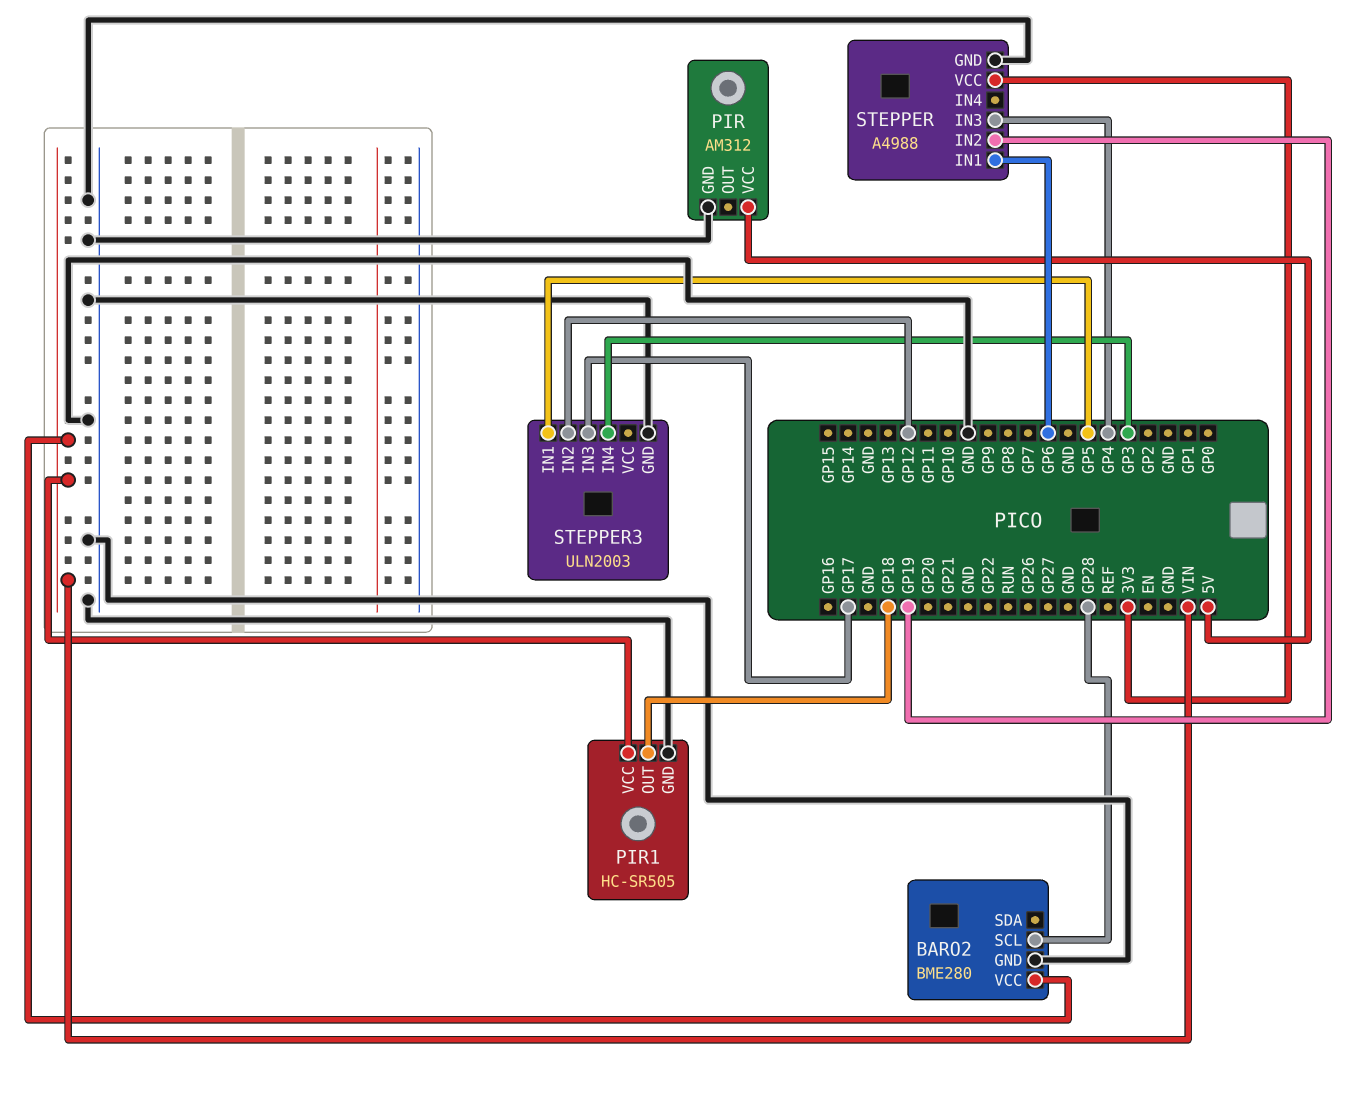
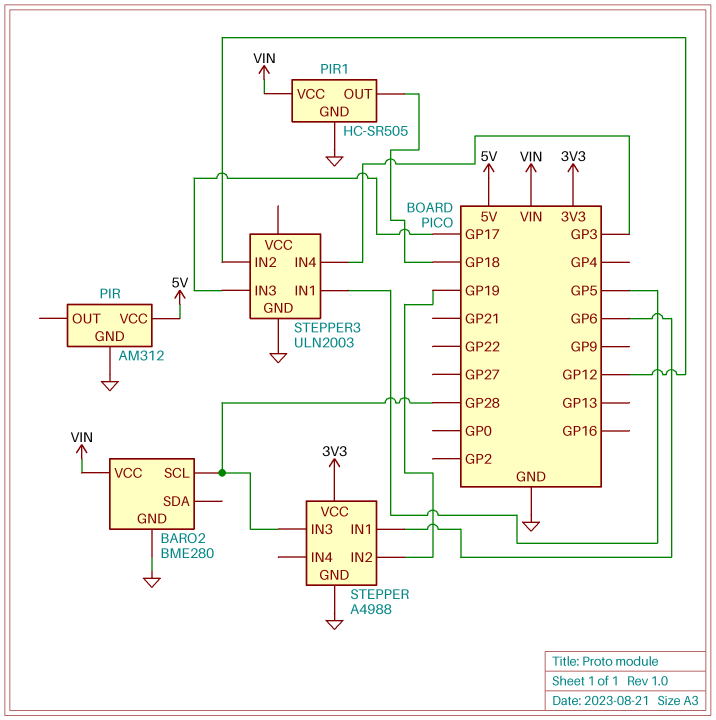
STEPPER pin IN3: GP4 -> GP28

